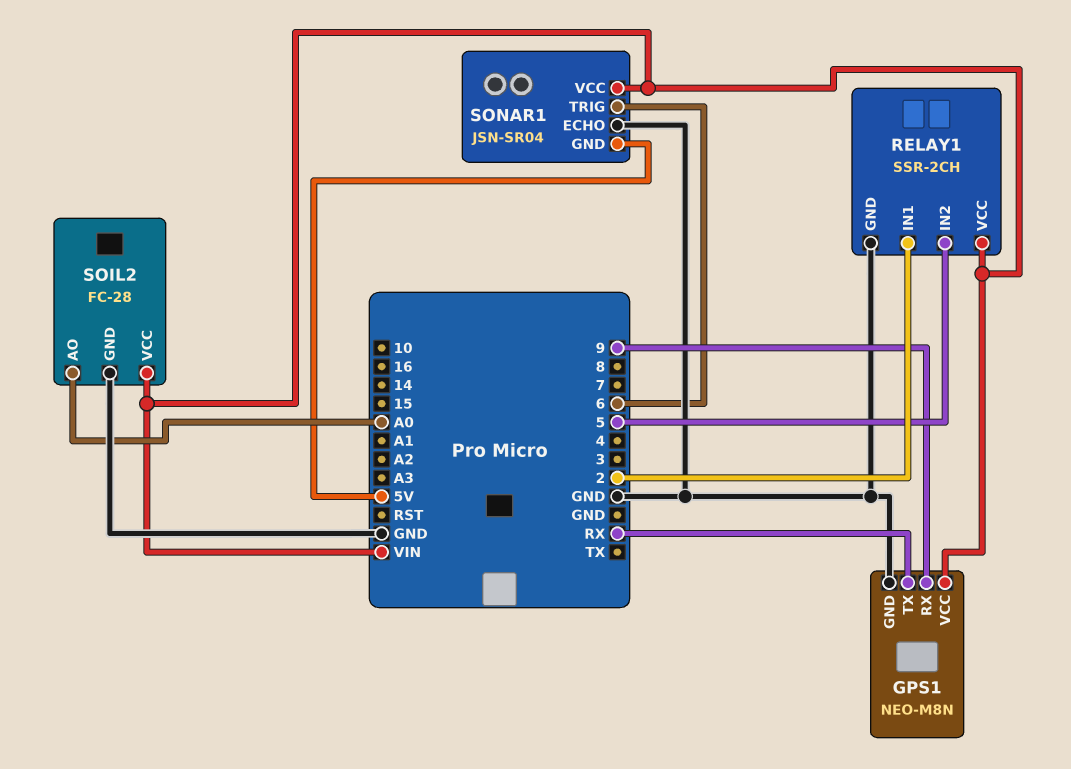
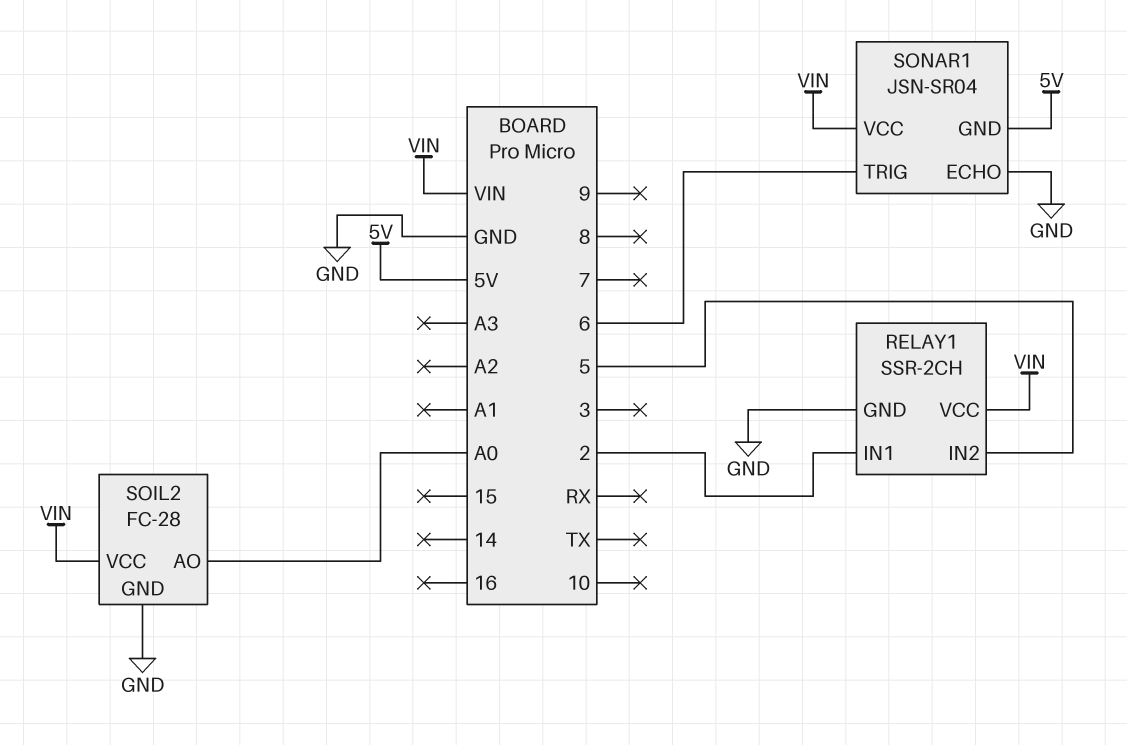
GPS1: NEO-M8N -> none
GPS1 pin GND: GND -> none
GPS1 pin RX: 9 -> none
GPS1 pin TX: RX -> none
GPS1 pin VCC: VIN -> none

